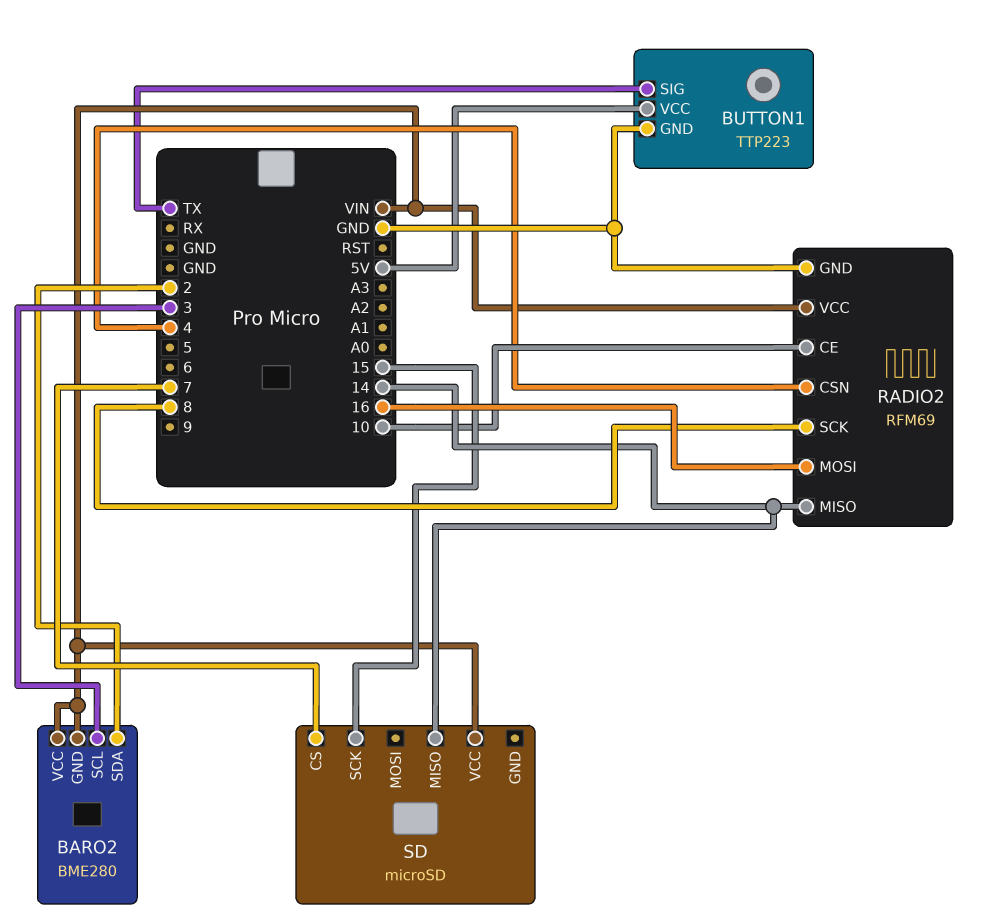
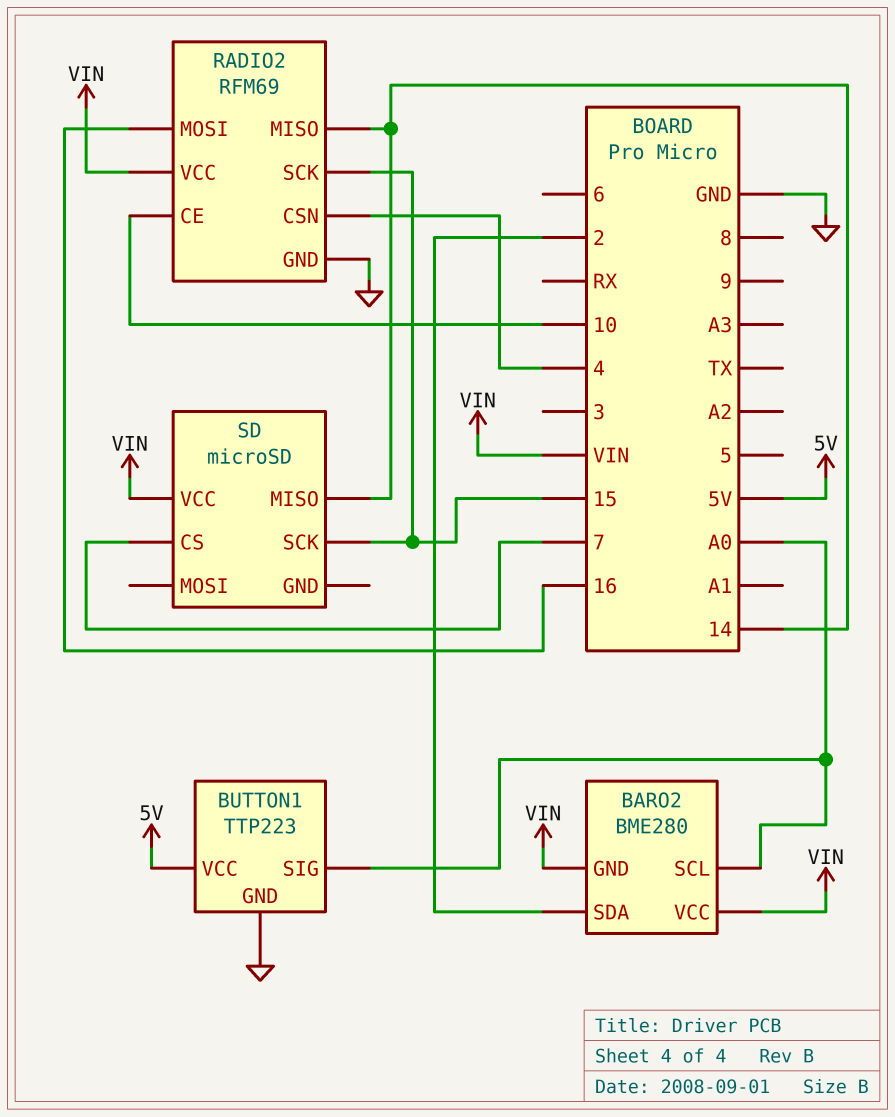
BARO2 pin SCL: 3 -> A0
BUTTON1 pin SIG: TX -> A0
RADIO2 pin SCK: 8 -> 15

